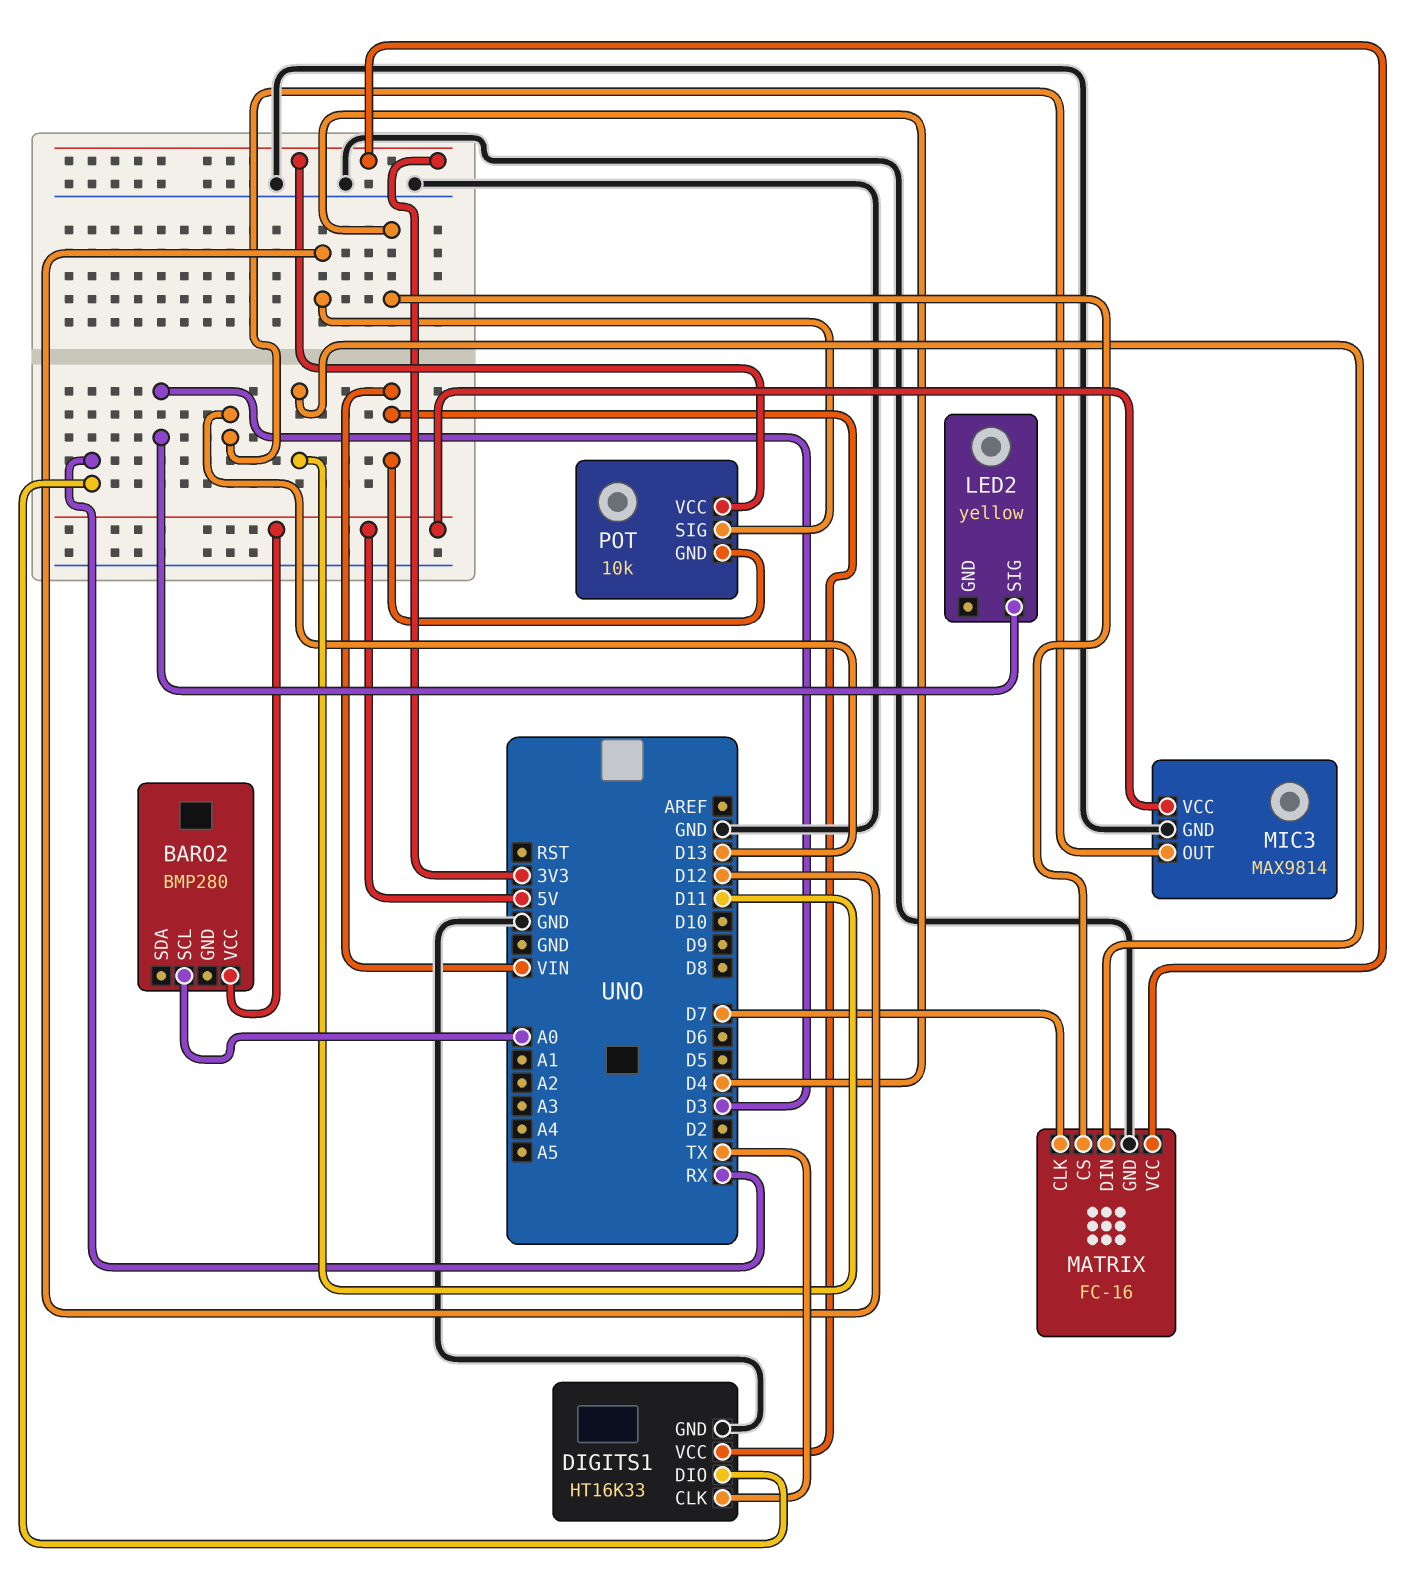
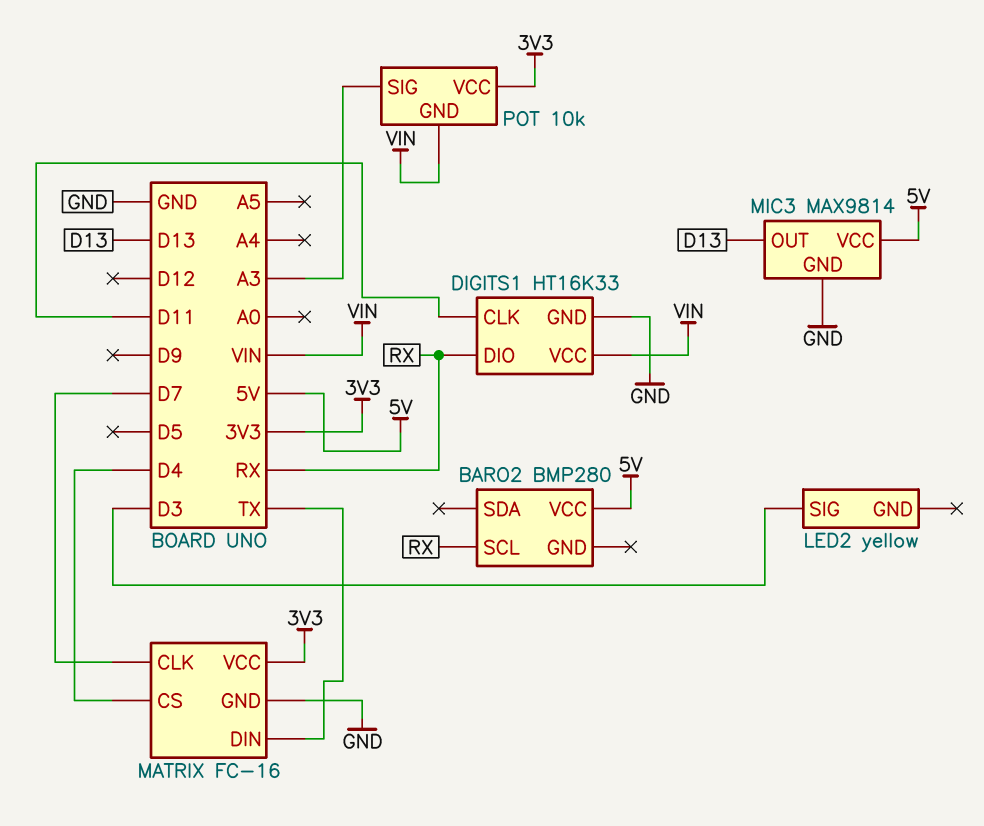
BARO2 pin SCL: A0 -> RX
DIGITS1 pin CLK: TX -> D11
MATRIX pin DIN: D11 -> TX
POT pin SIG: D12 -> A3

